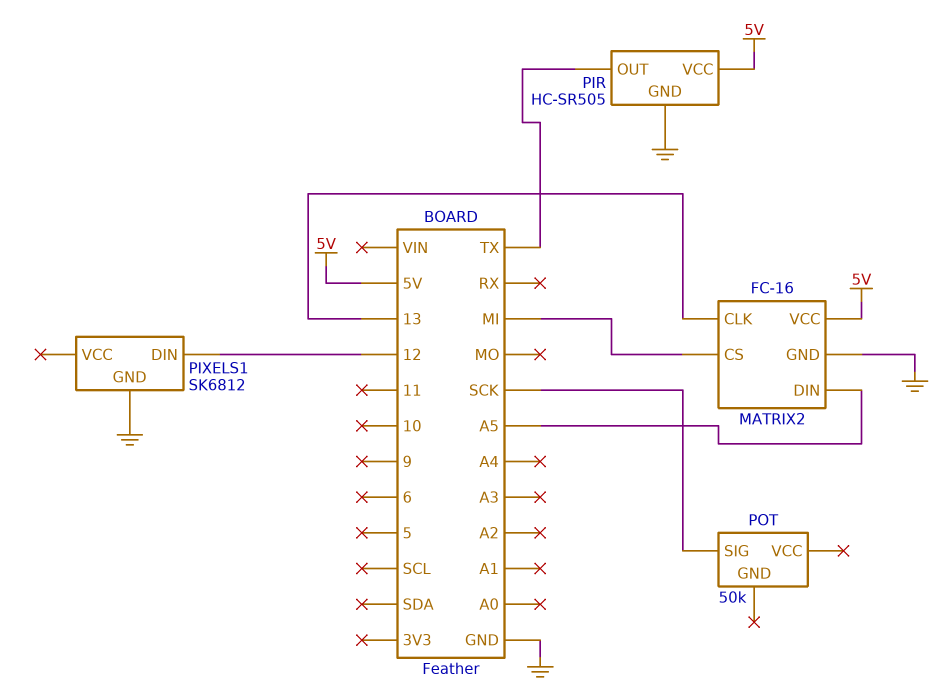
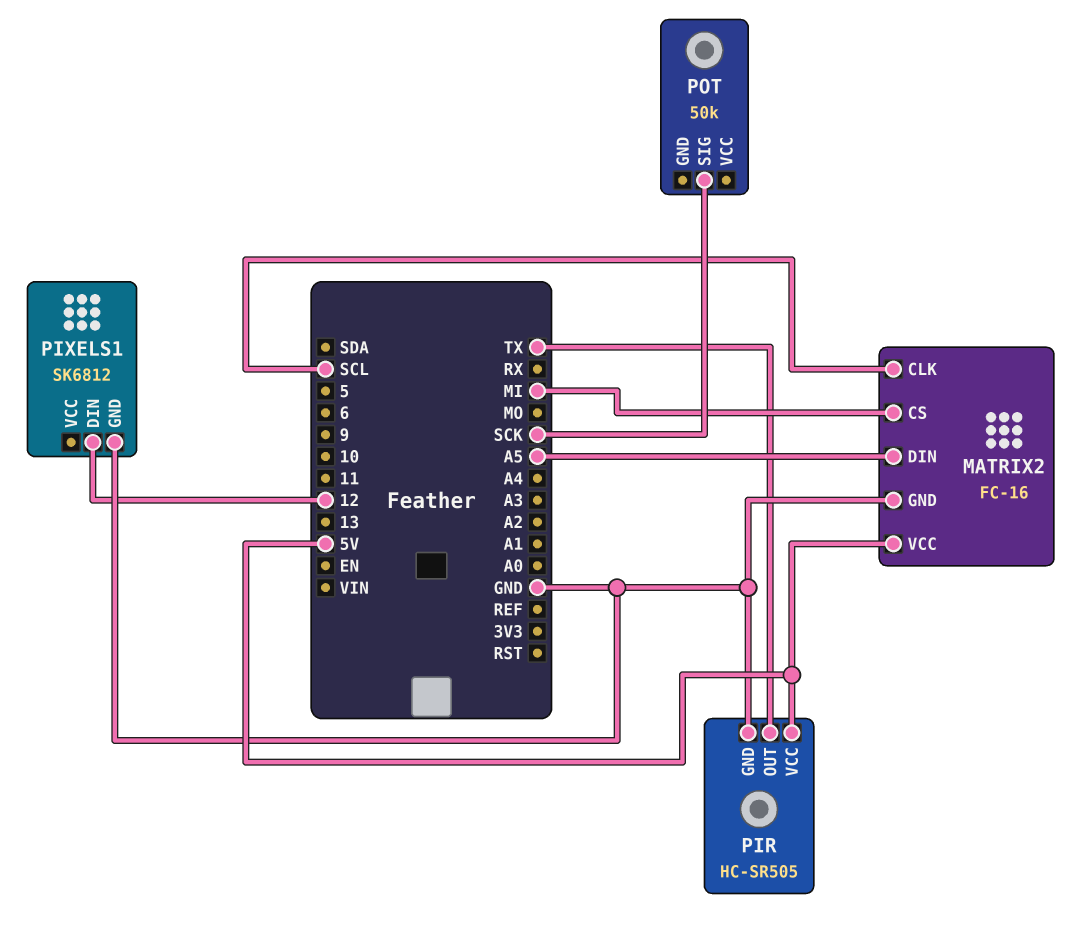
MATRIX2 pin CLK: 13 -> SCL

